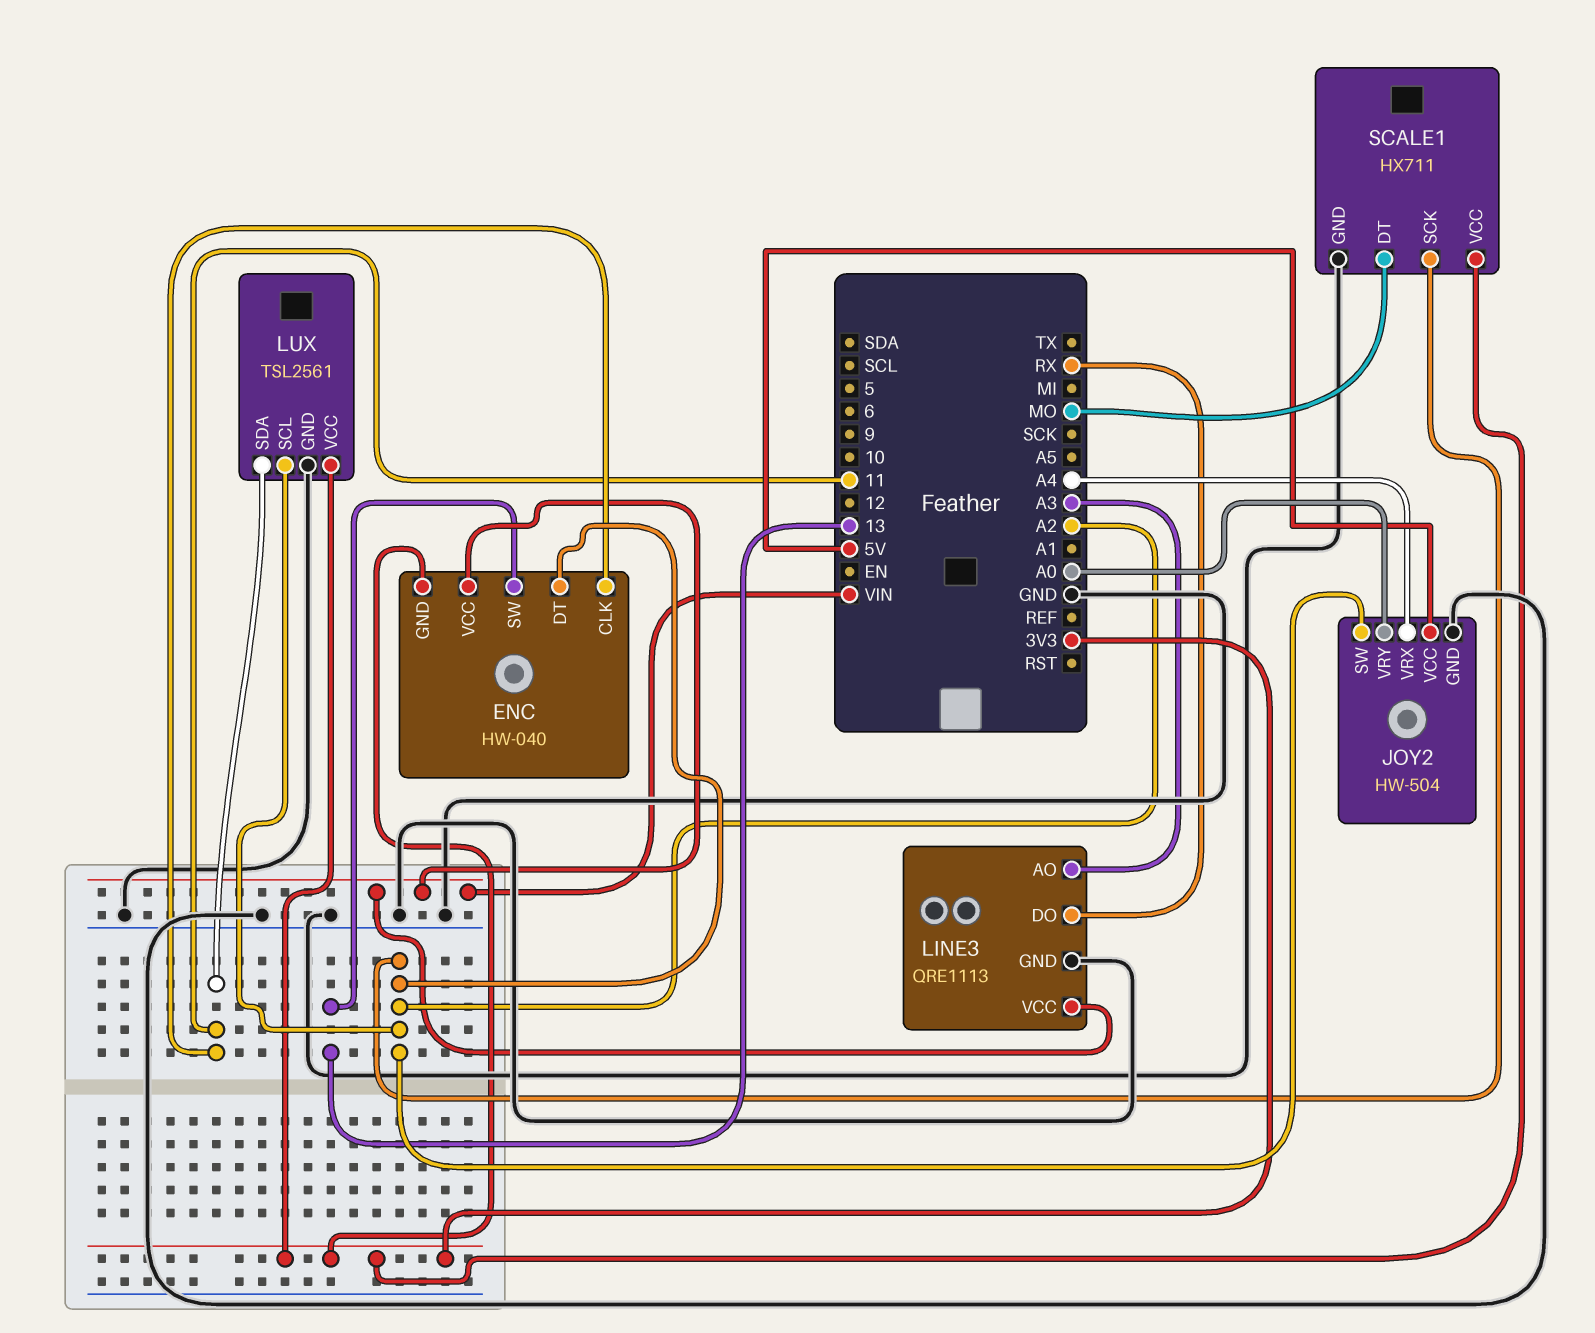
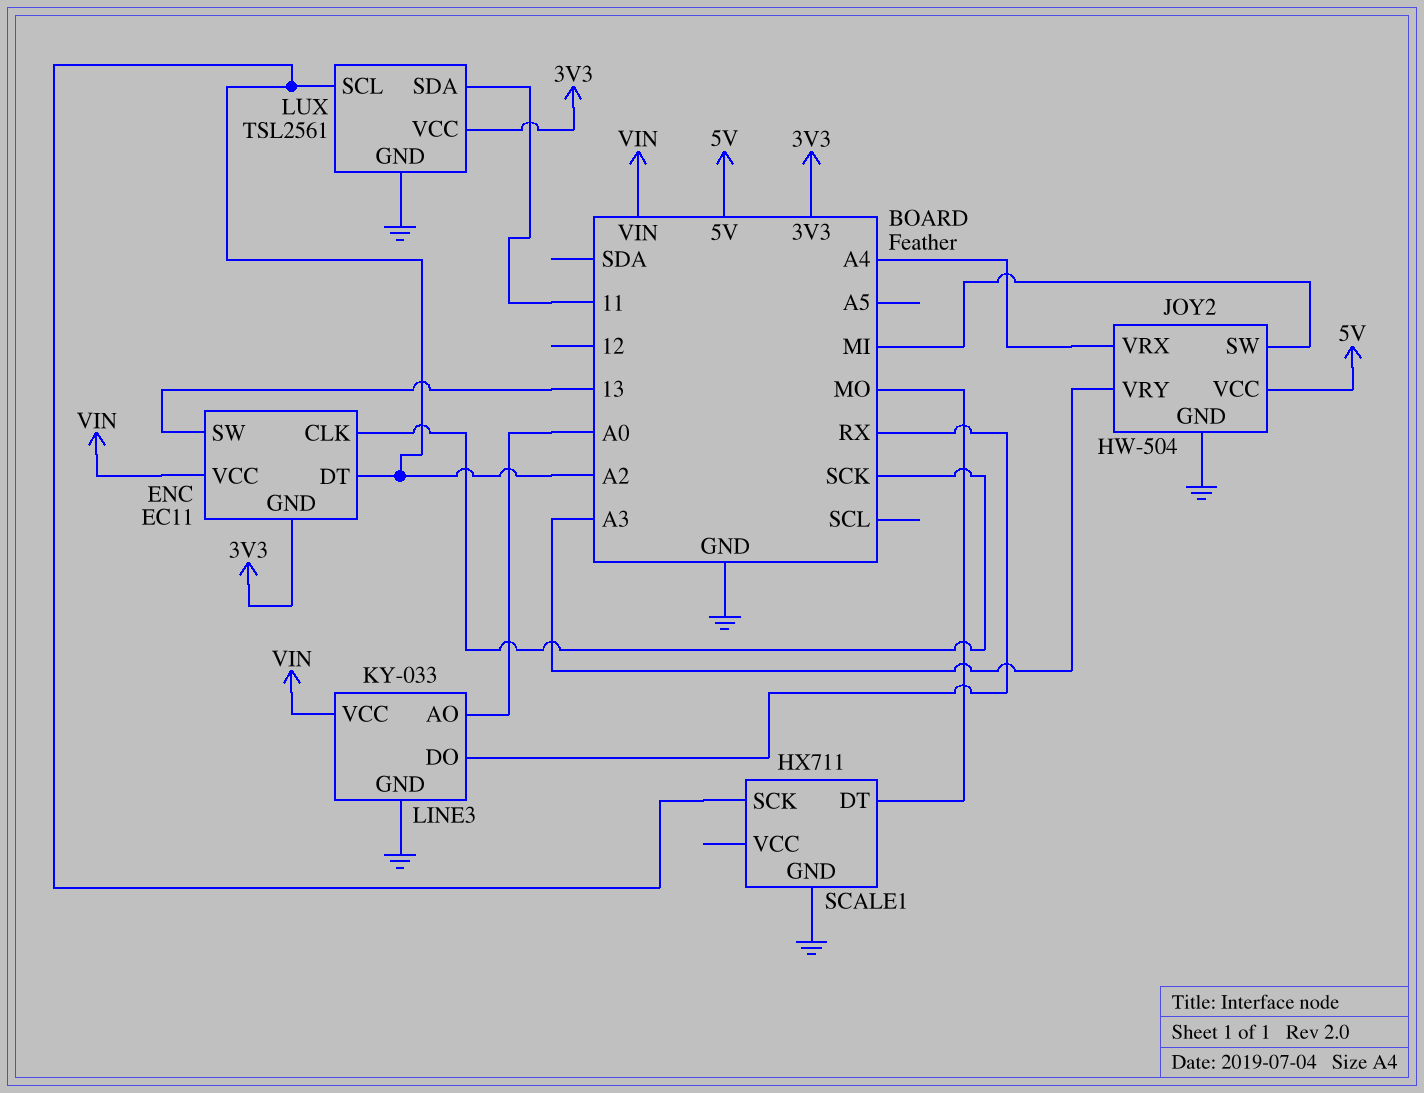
ENC: HW-040 -> EC11
ENC pin CLK: 11 -> SCK
JOY2 pin SW: A2 -> MI
JOY2 pin VRY: A0 -> A3
LINE3: QRE1113 -> KY-033
LINE3 pin AO: A3 -> A0
SCALE1 pin VCC: 3V3 -> none

